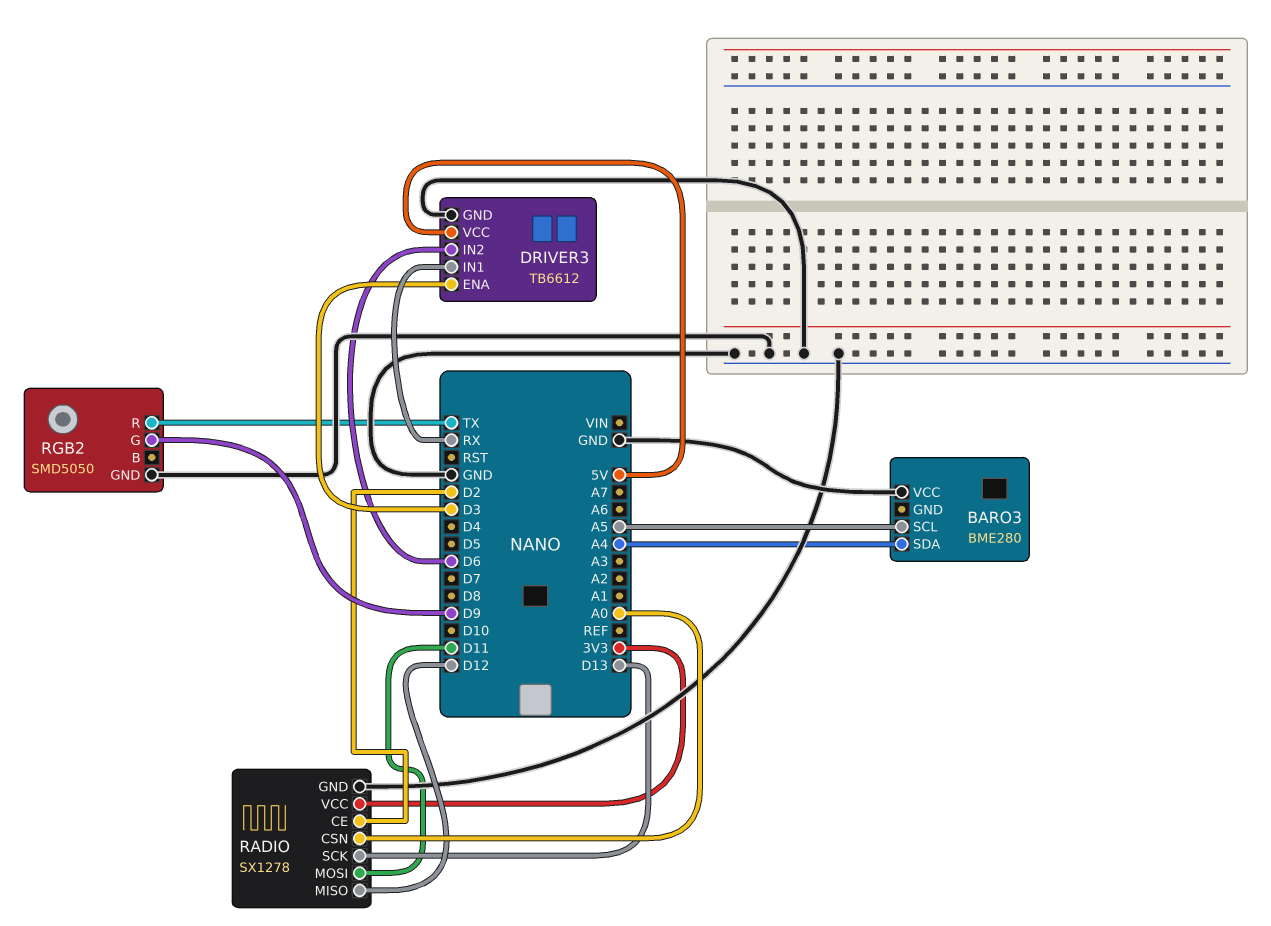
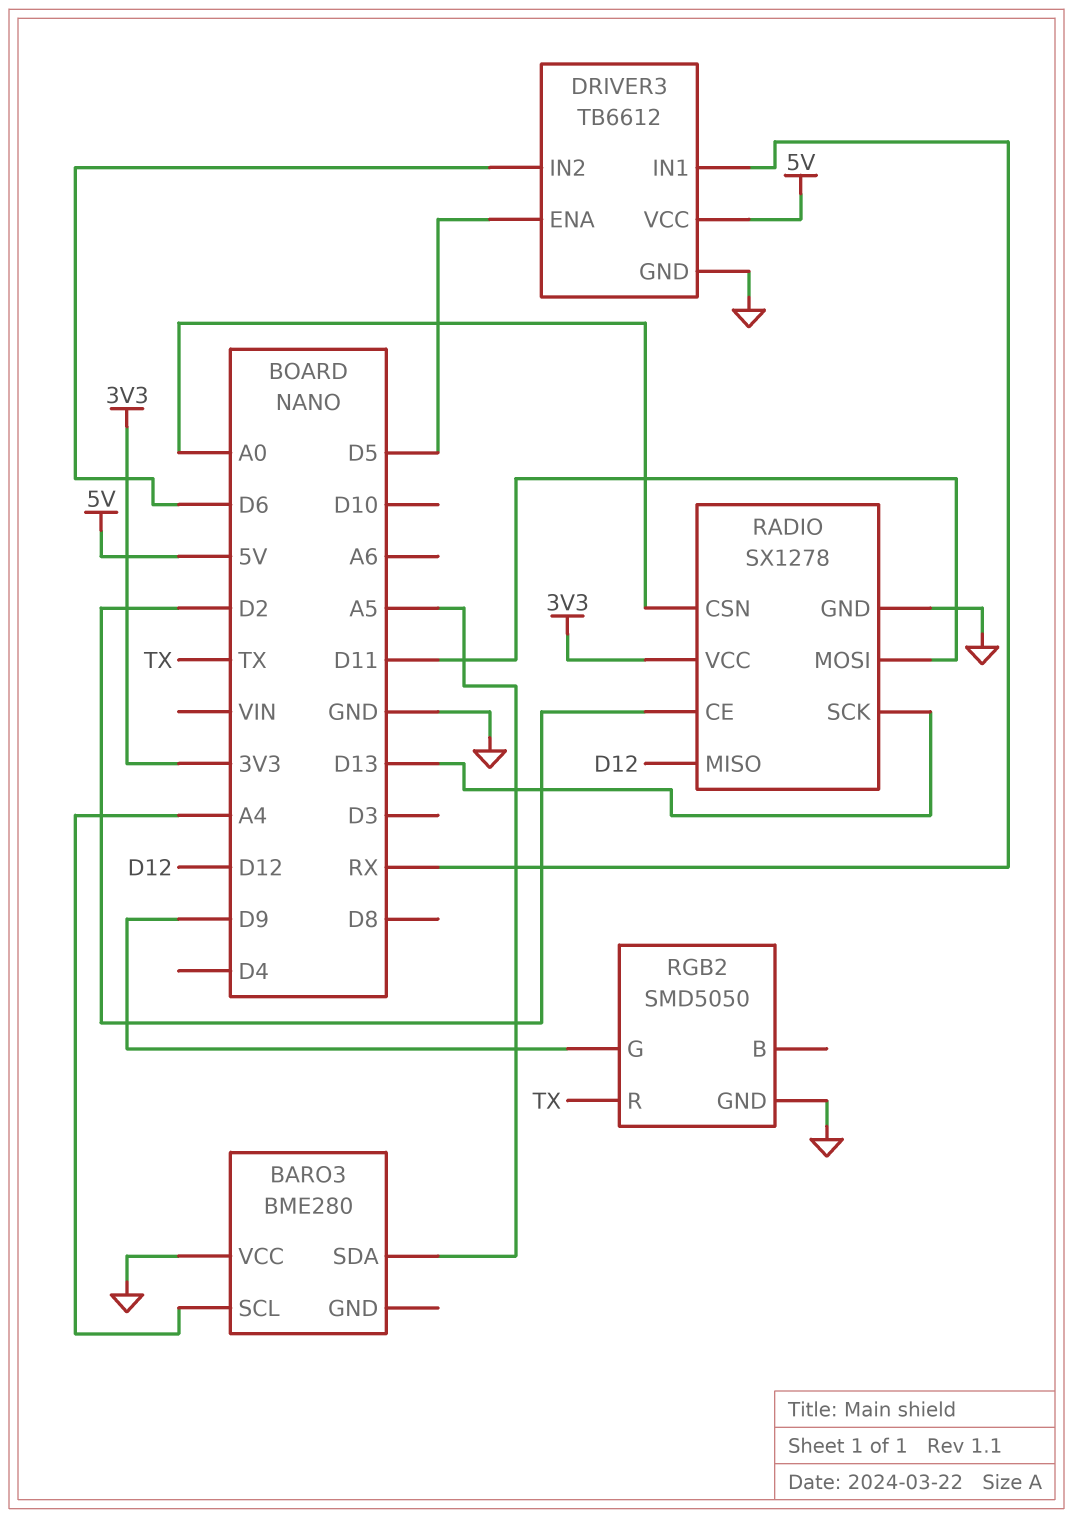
BARO3 pin SCL: A5 -> A4
BARO3 pin SDA: A4 -> A5
DRIVER3 pin ENA: D3 -> D5

